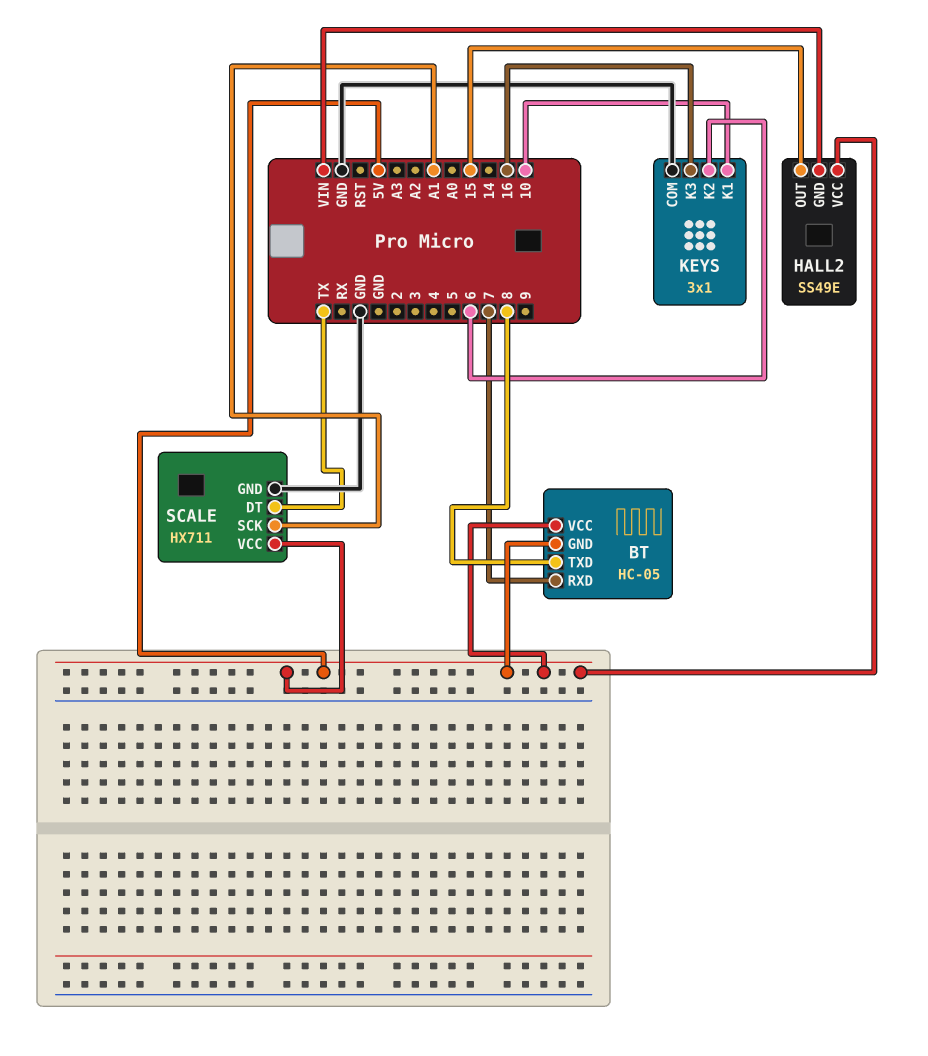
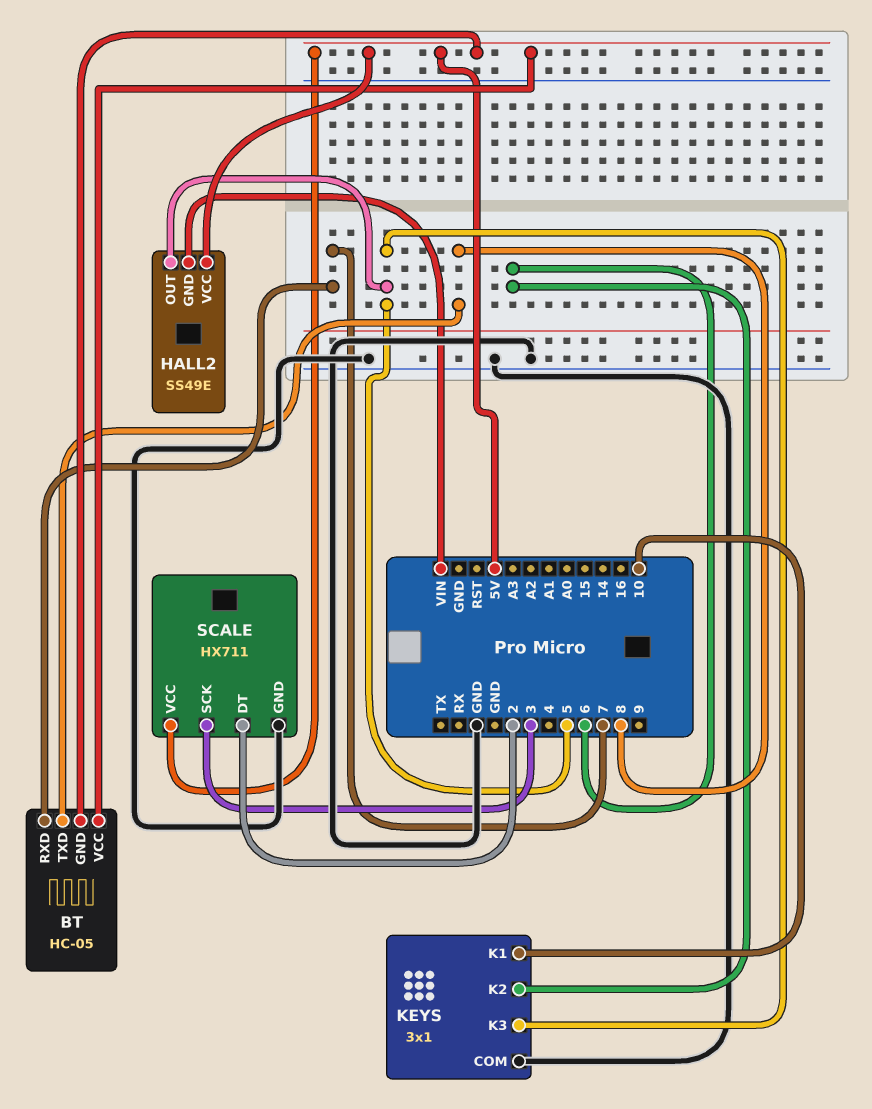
HALL2 pin OUT: 15 -> 5
KEYS pin K3: 16 -> 5
SCALE pin DT: TX -> 2
SCALE pin SCK: A1 -> 3

